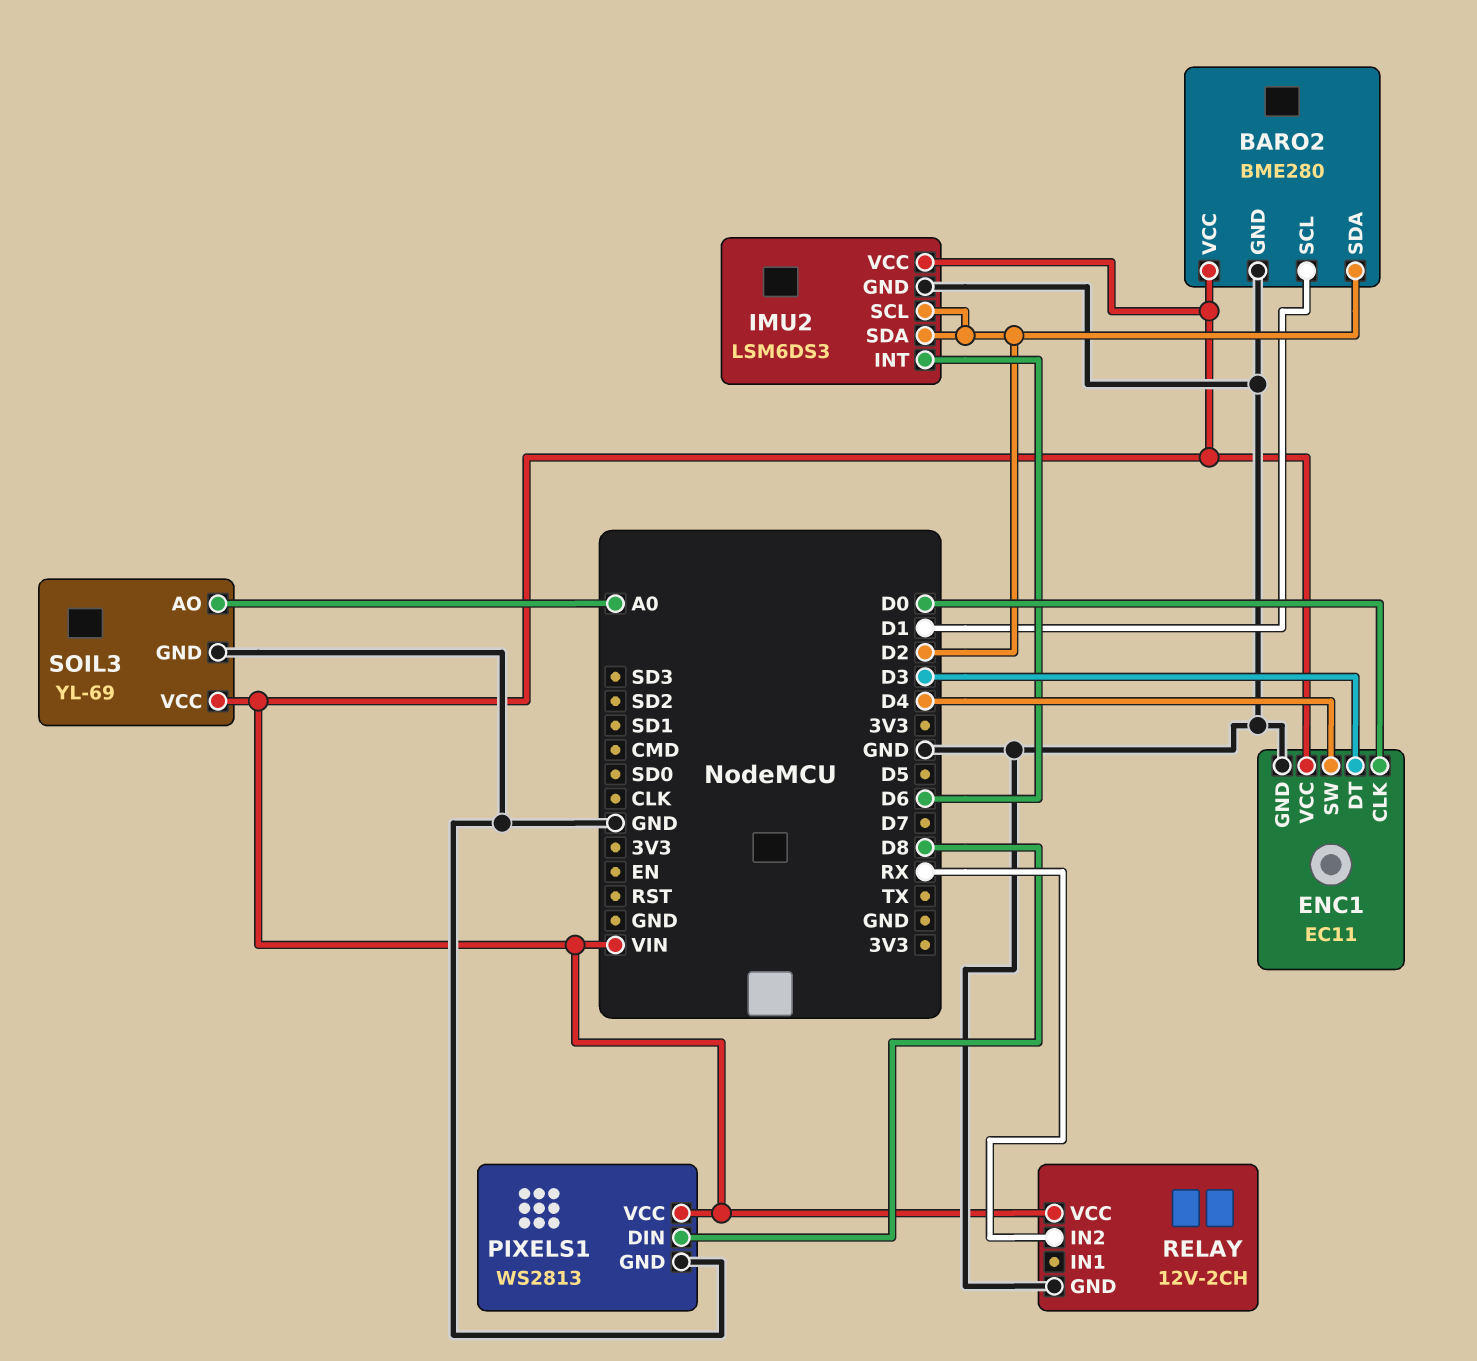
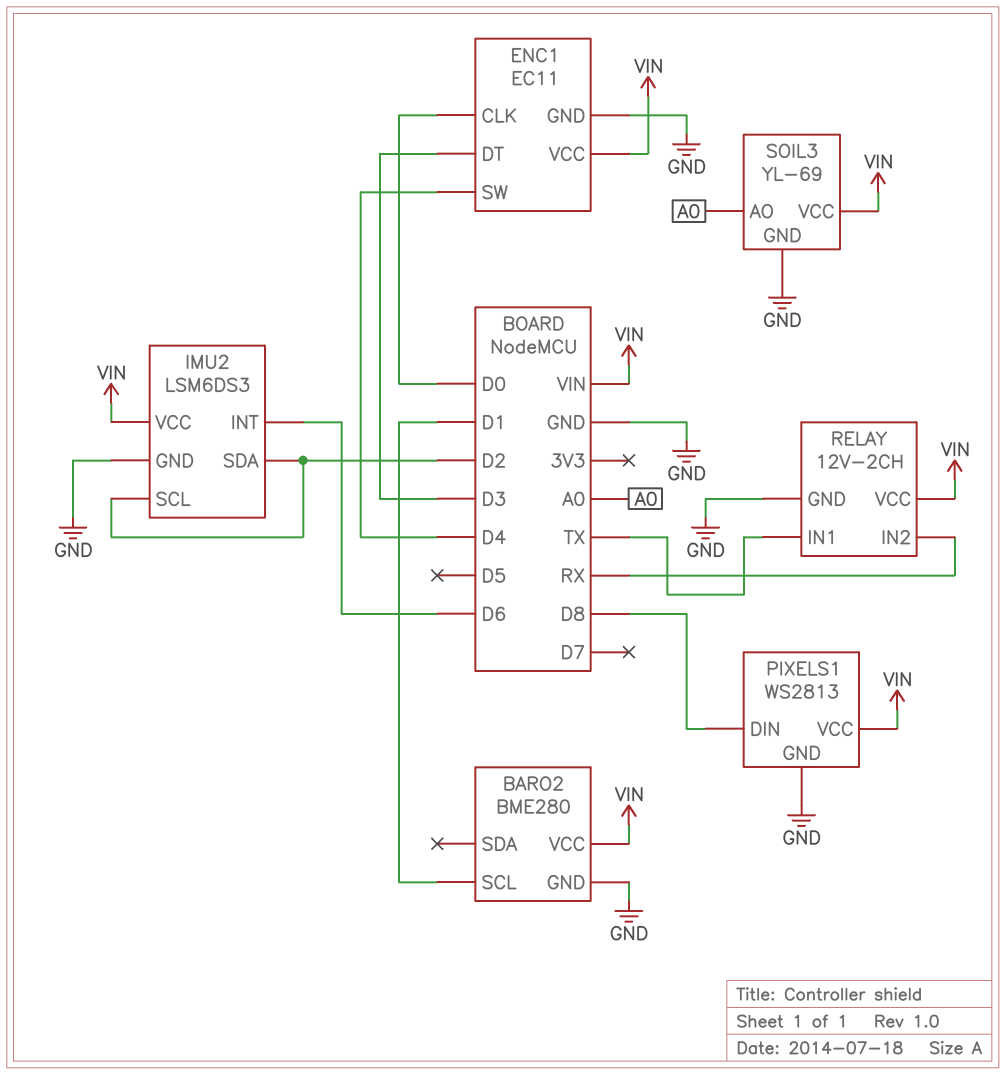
BARO2 pin SDA: D2 -> none
RELAY pin IN1: none -> TX

